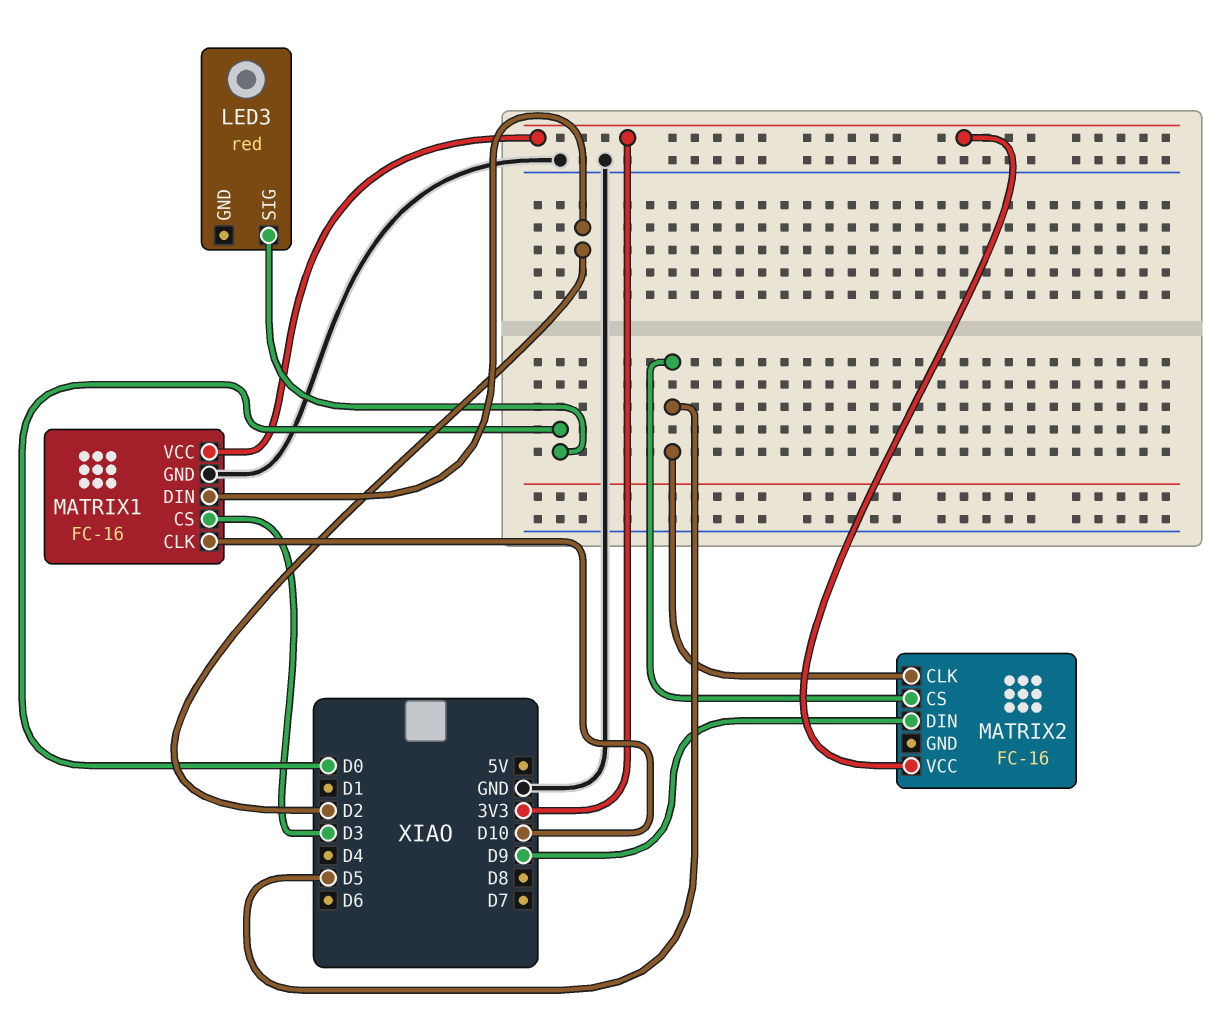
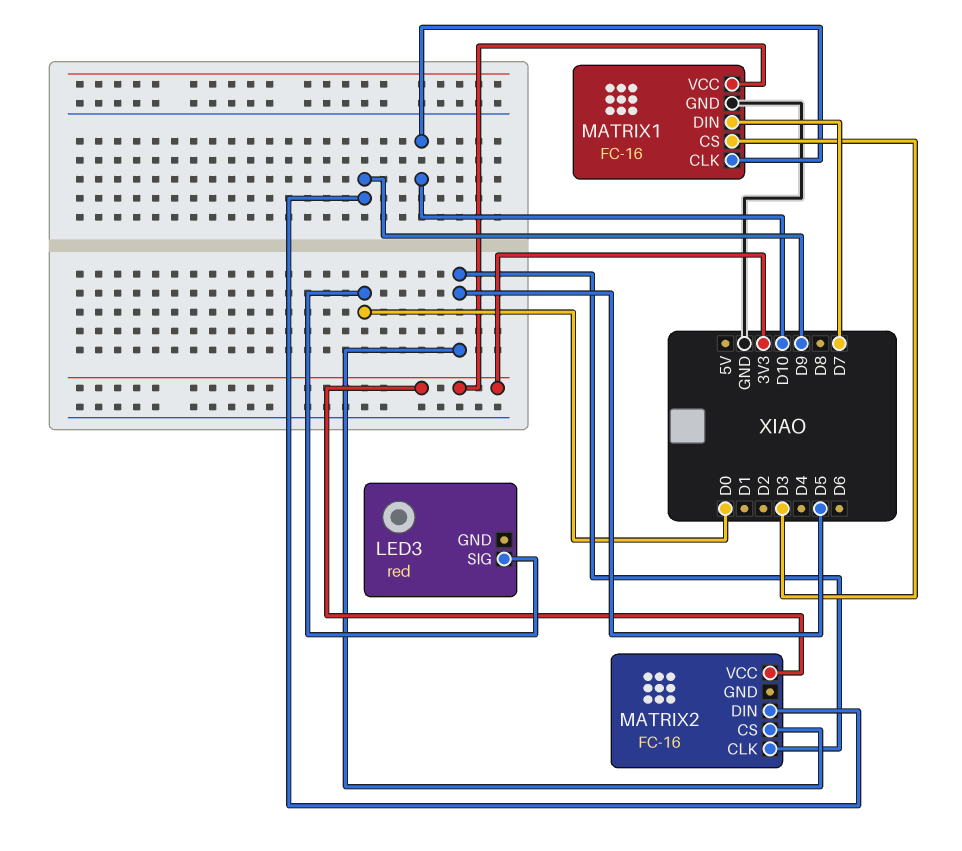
MATRIX1 pin DIN: D2 -> D7

